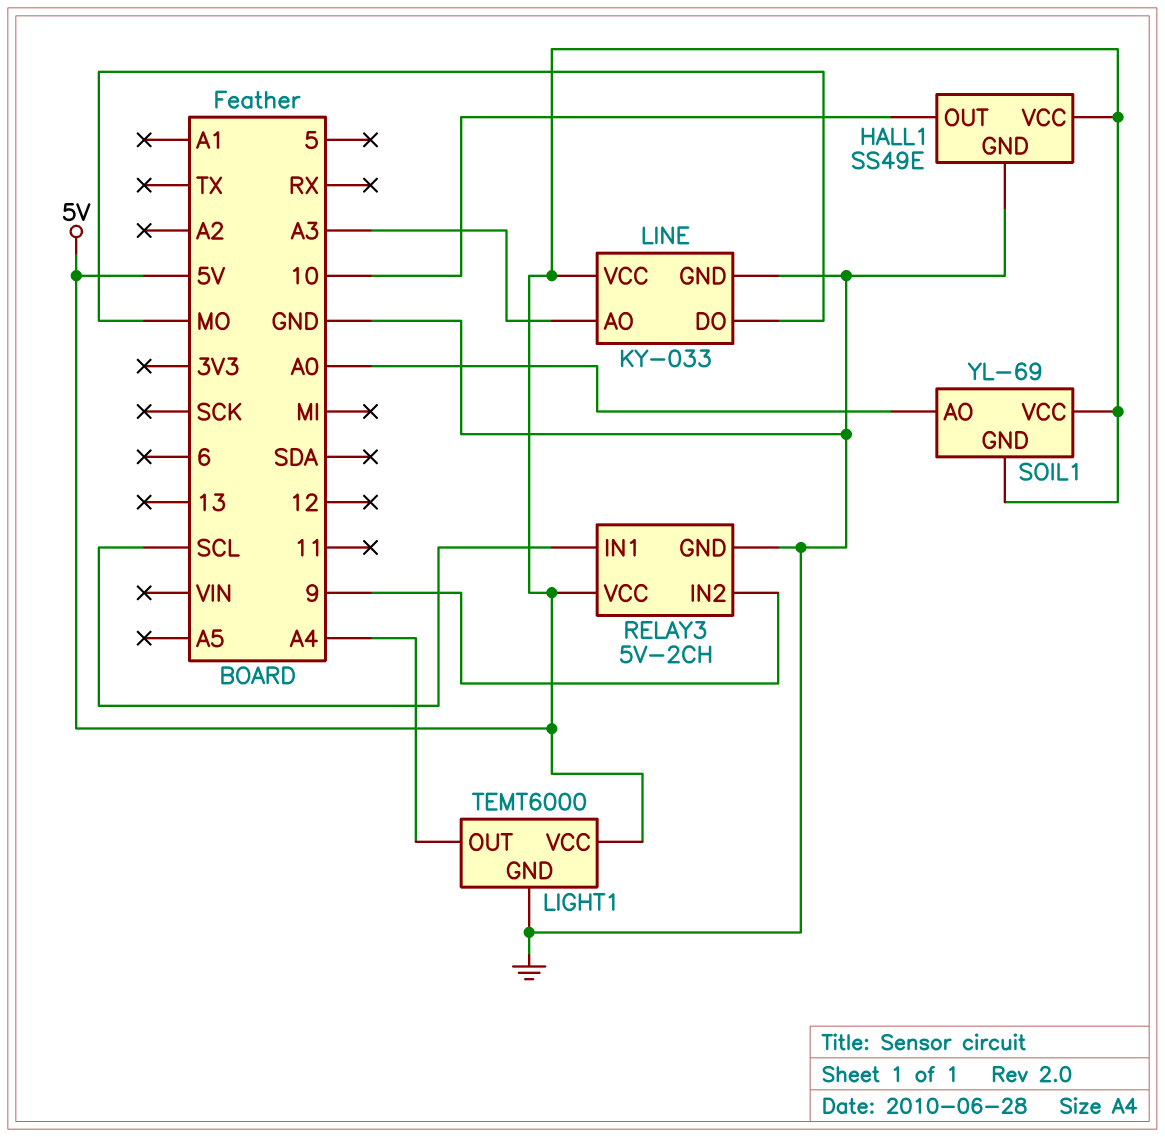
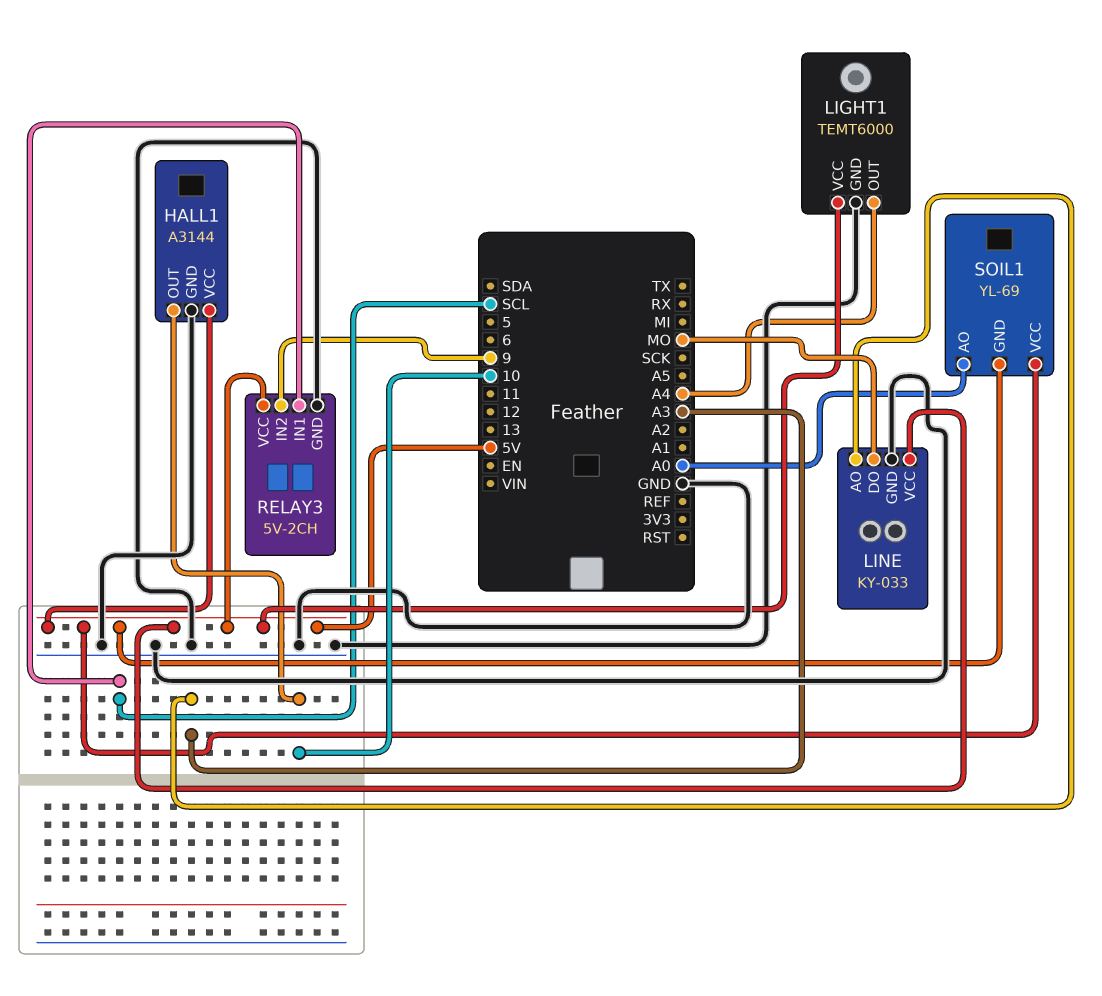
HALL1: SS49E -> A3144

